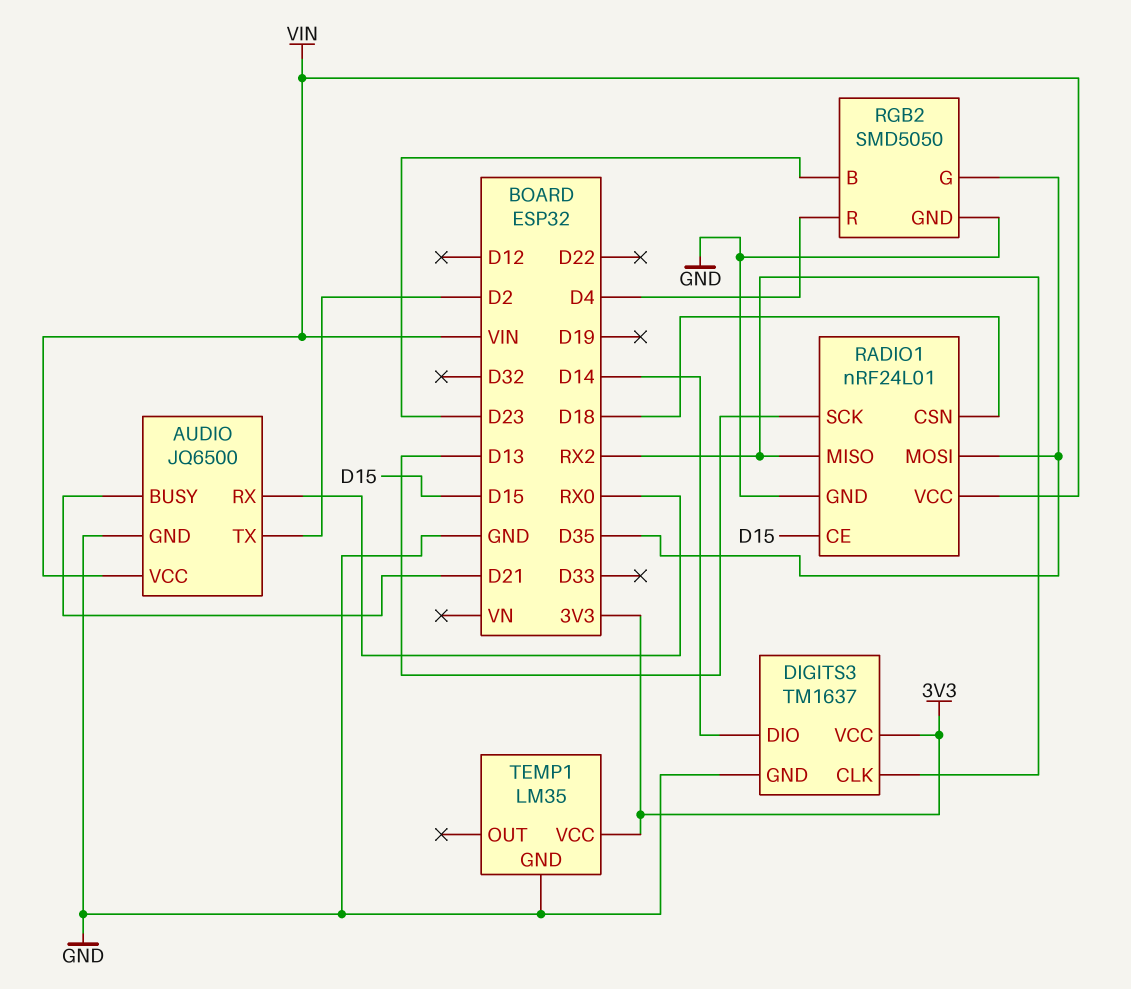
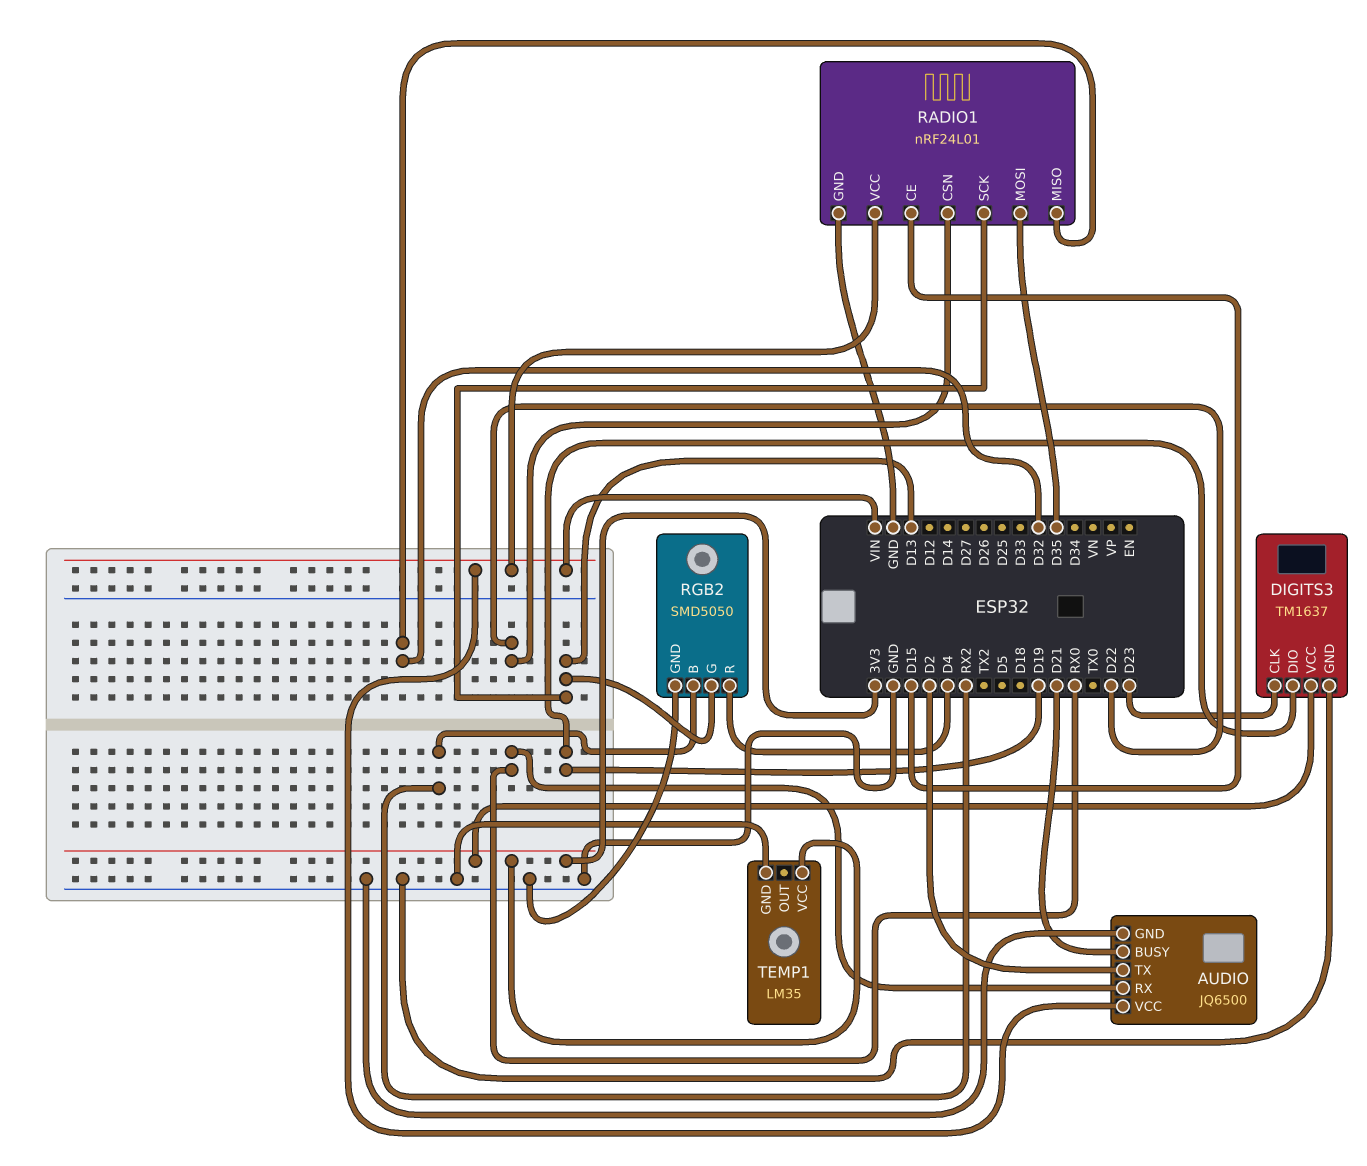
DIGITS3 pin CLK: RX2 -> D23
DIGITS3 pin DIO: D14 -> D19
RADIO1 pin CSN: D18 -> D22
RADIO1 pin MISO: RX2 -> D32
RGB2 pin B: D23 -> RX2
RGB2 pin G: D35 -> D13

